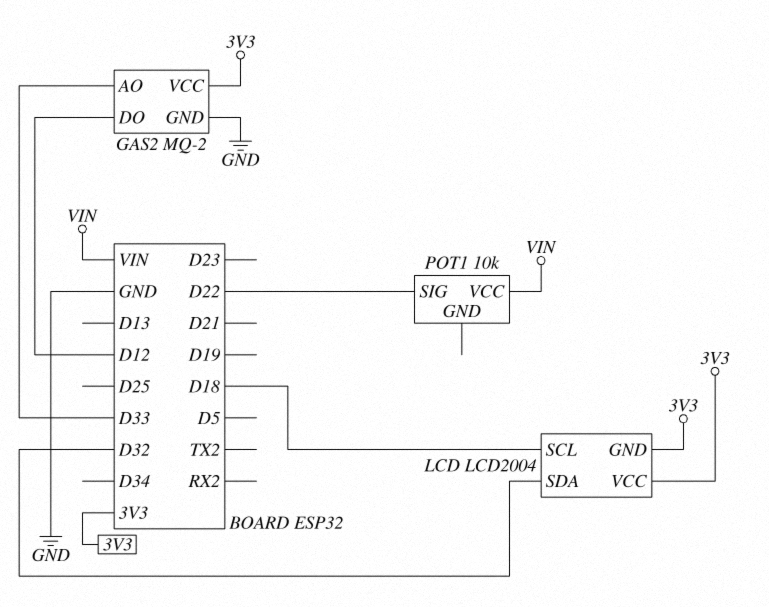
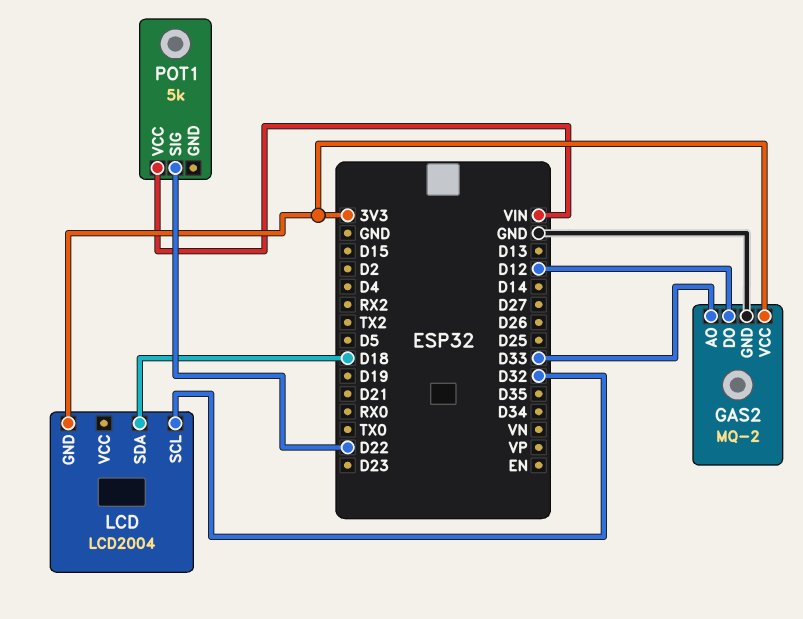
LCD pin SCL: D18 -> D32
LCD pin SDA: D32 -> D18
LCD pin VCC: 3V3 -> none
POT1: 10k -> 5k

